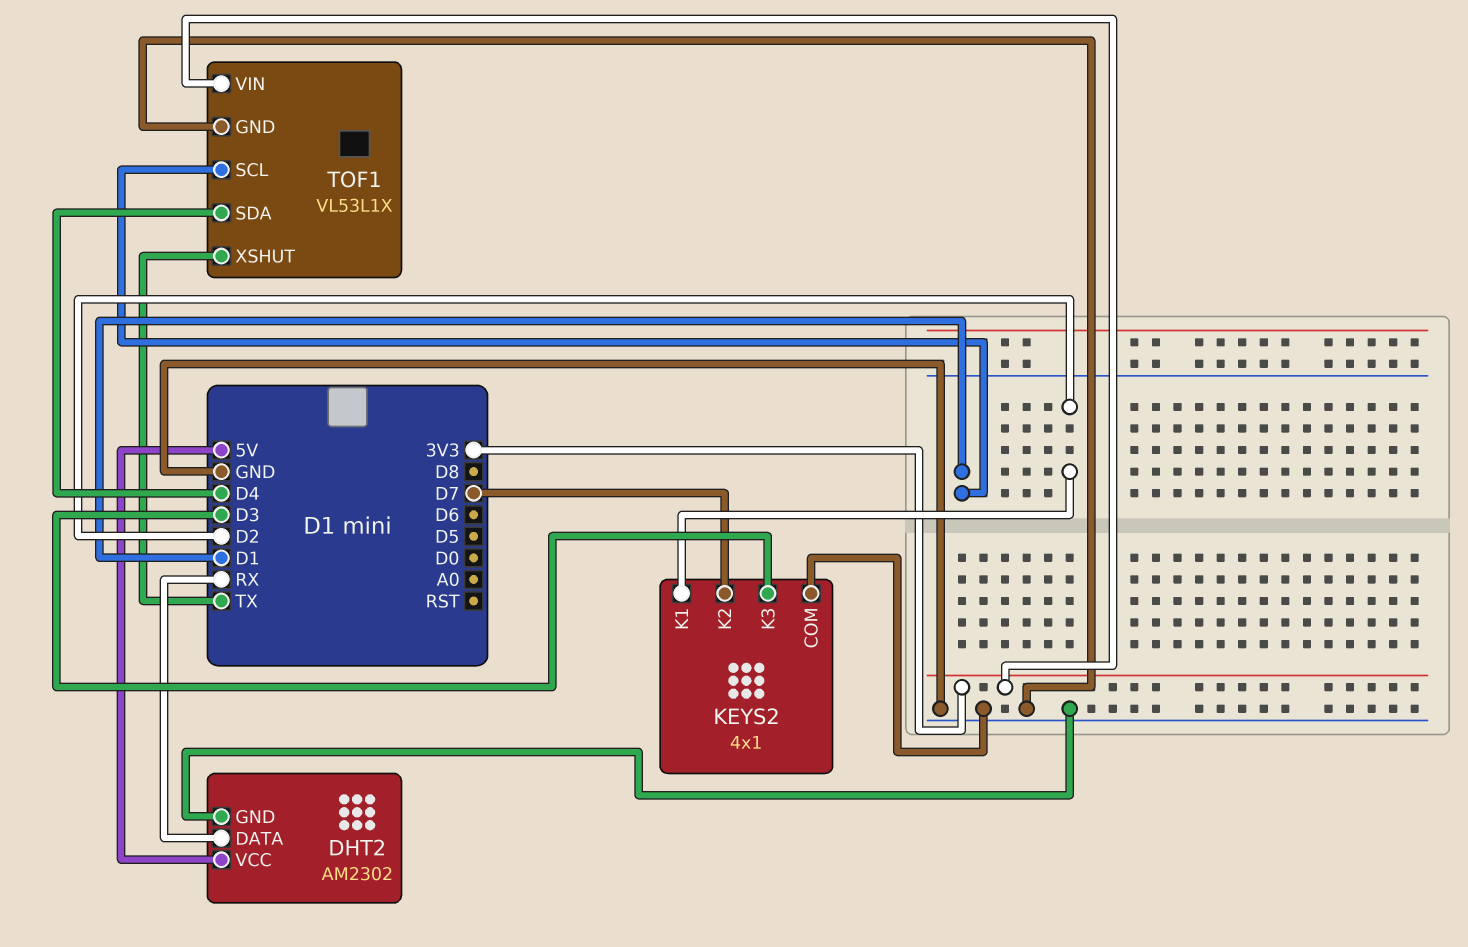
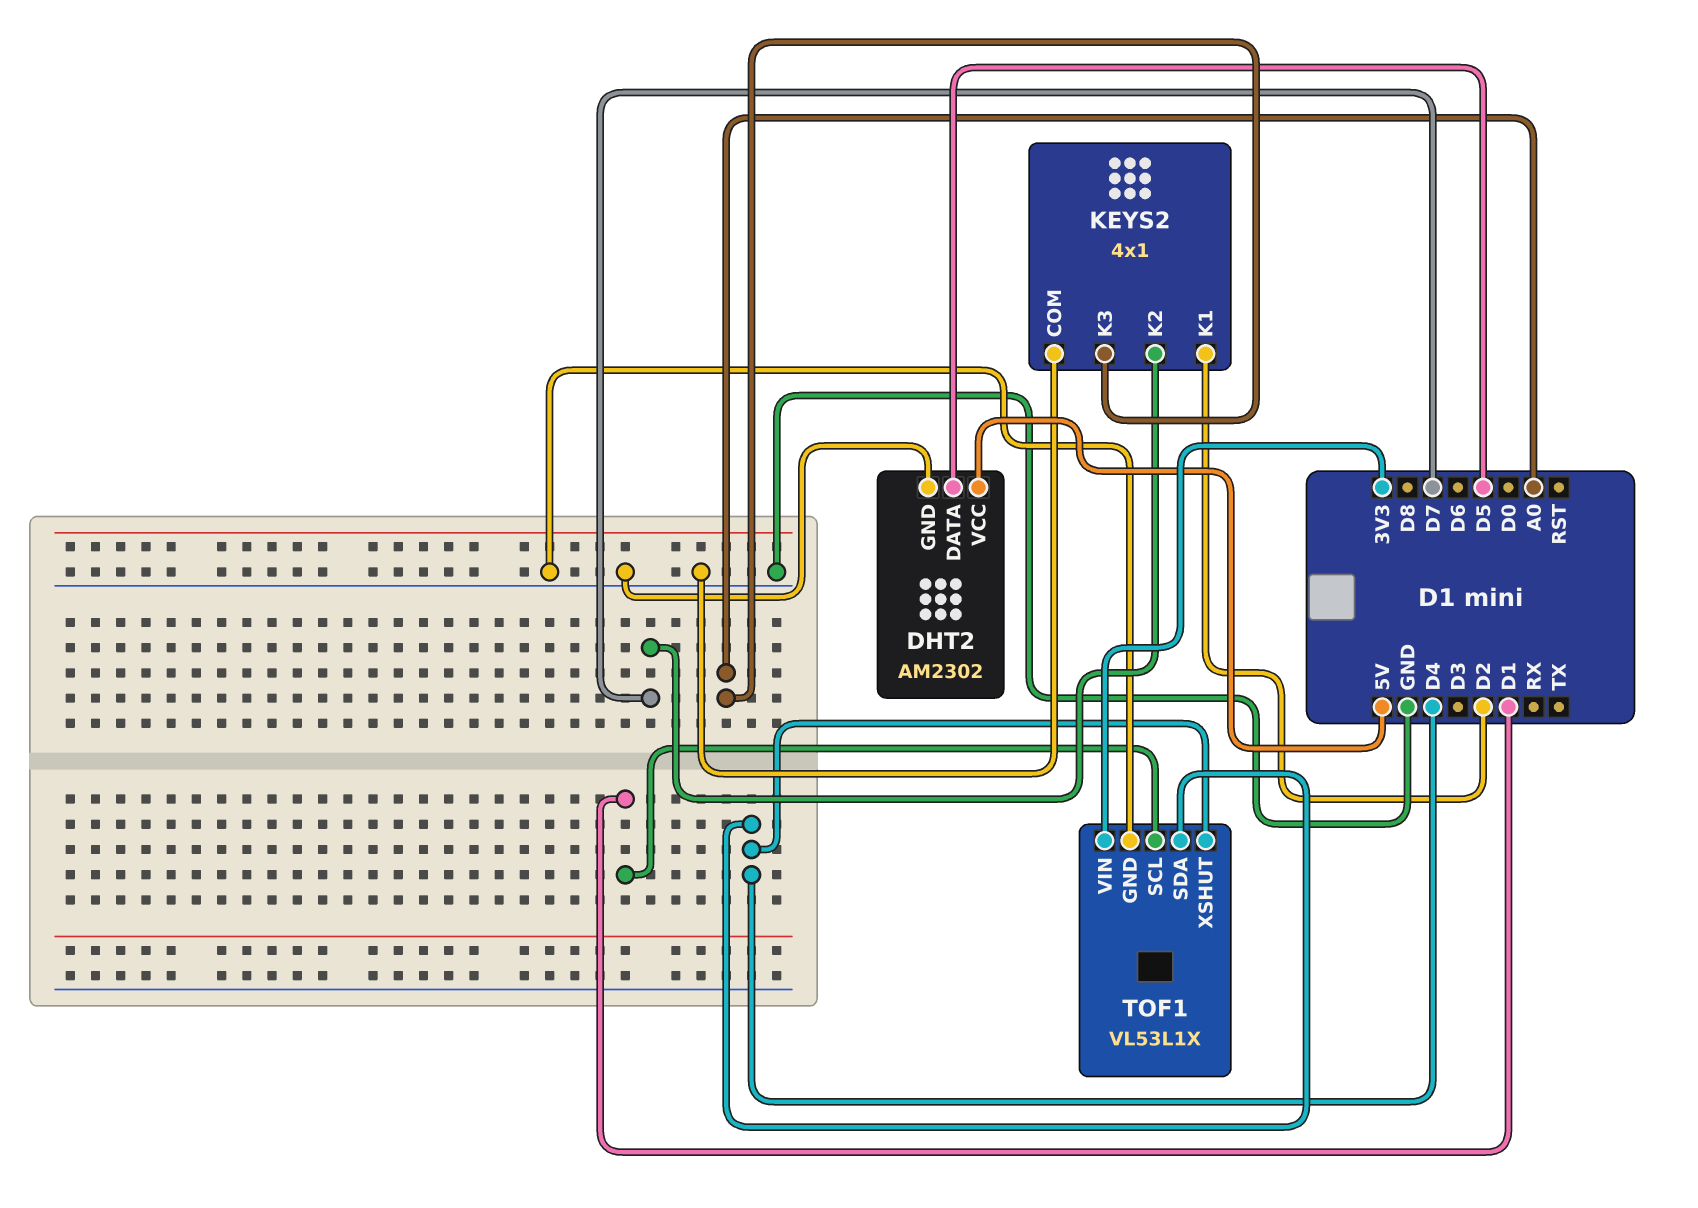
DHT2 pin DATA: RX -> D5
KEYS2 pin K3: D3 -> A0
TOF1 pin XSHUT: TX -> D4

